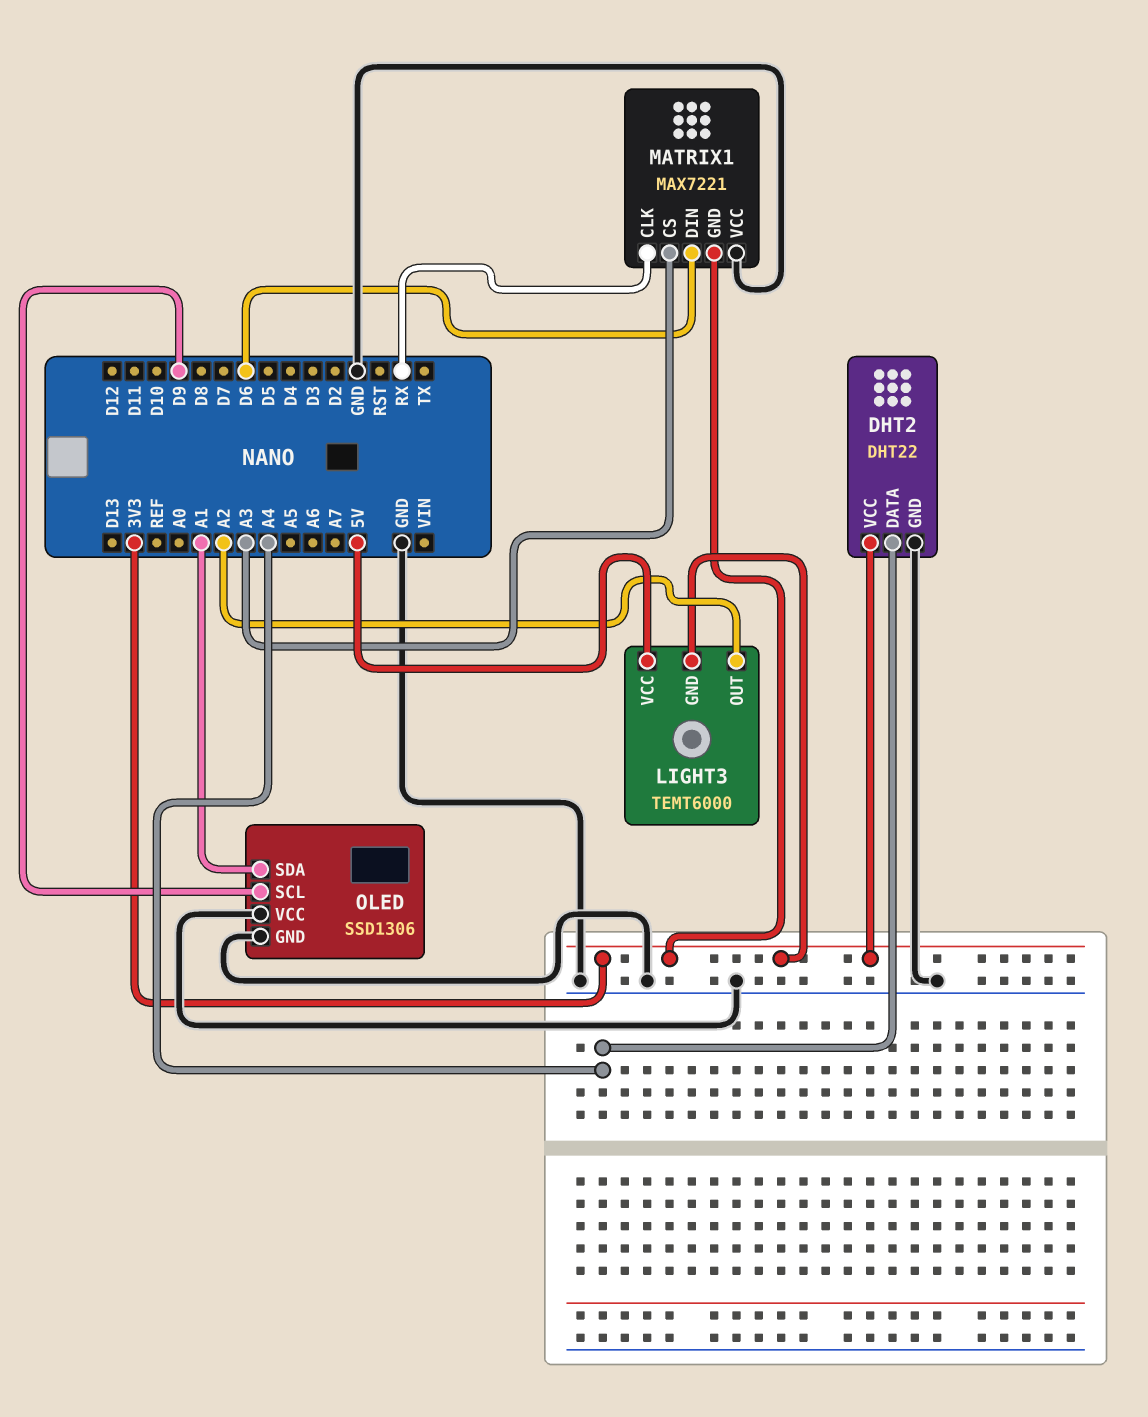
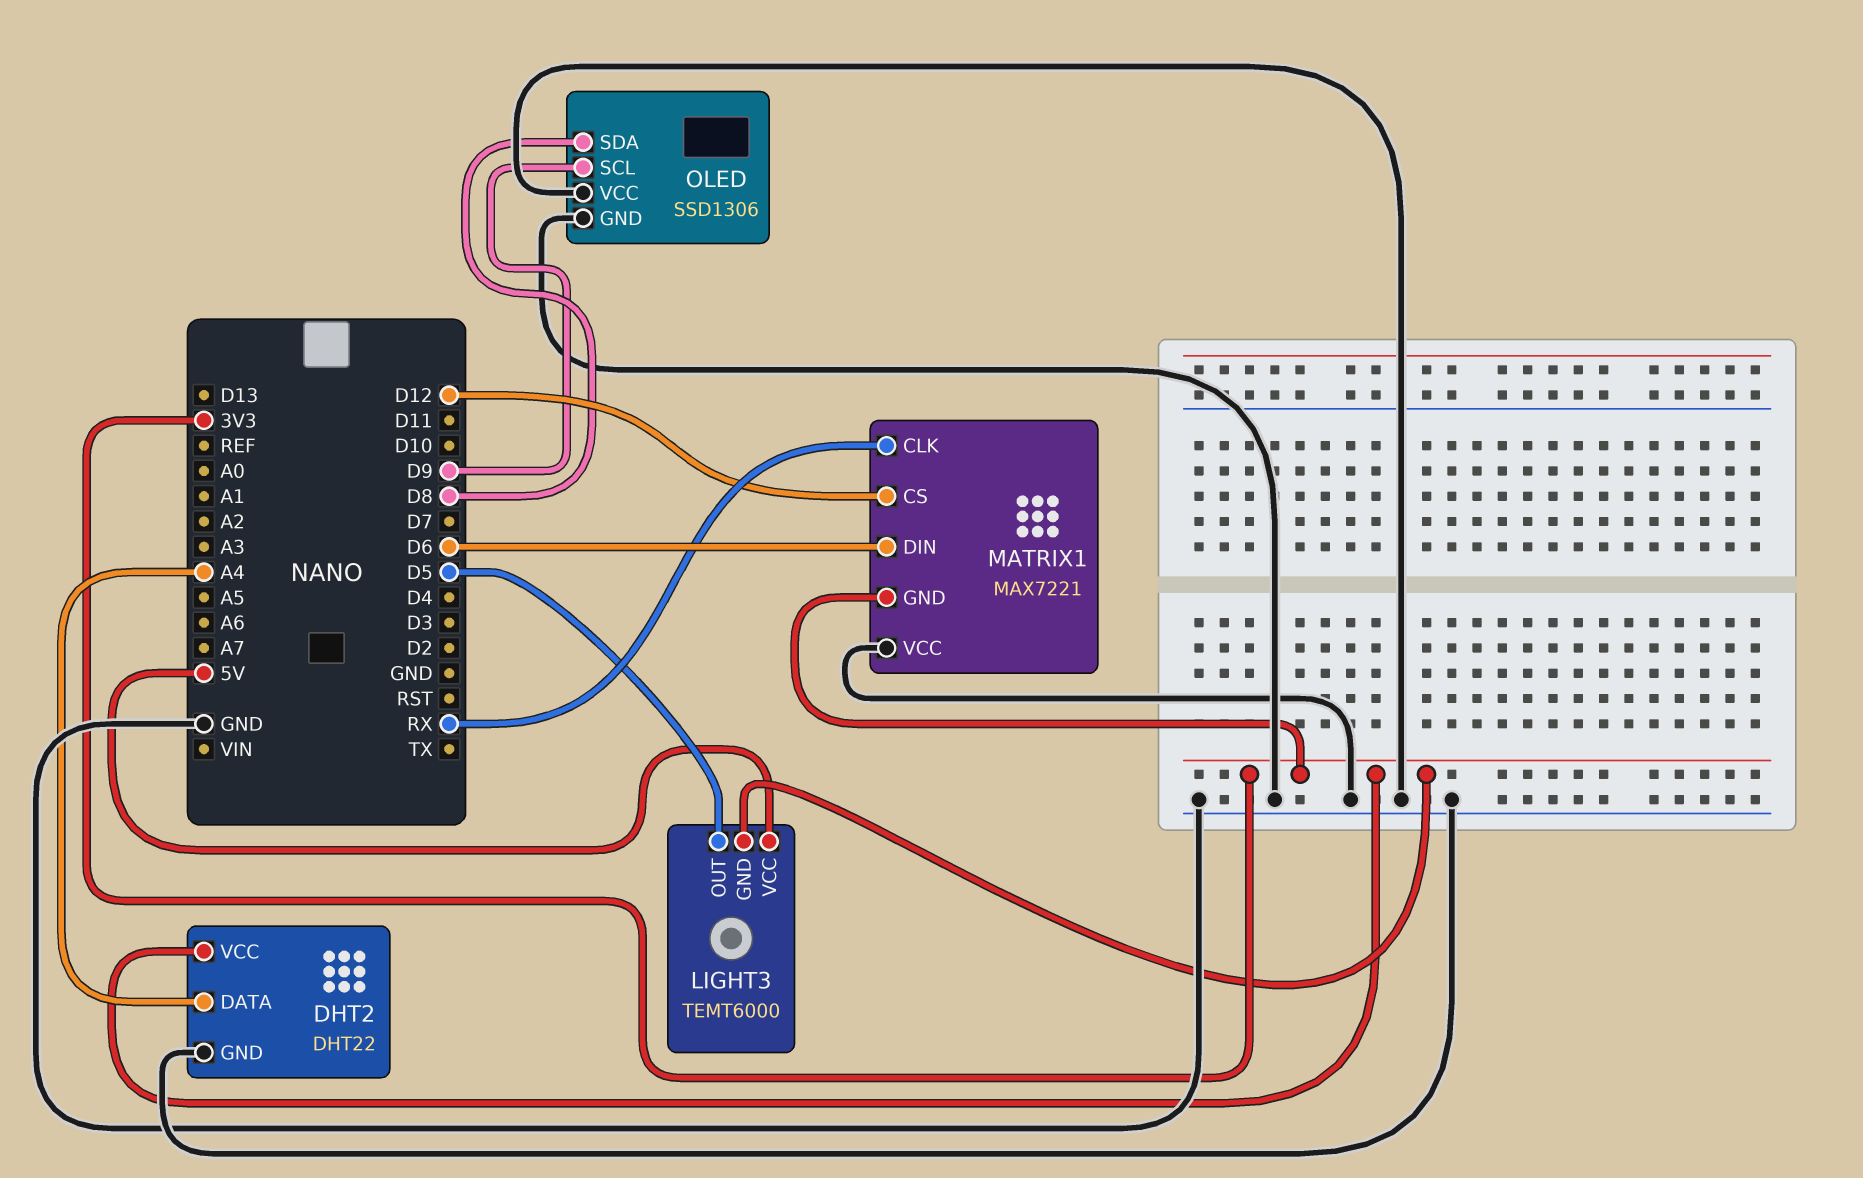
LIGHT3 pin OUT: A2 -> D5
MATRIX1 pin CS: A3 -> D12
OLED pin SDA: A1 -> D8

